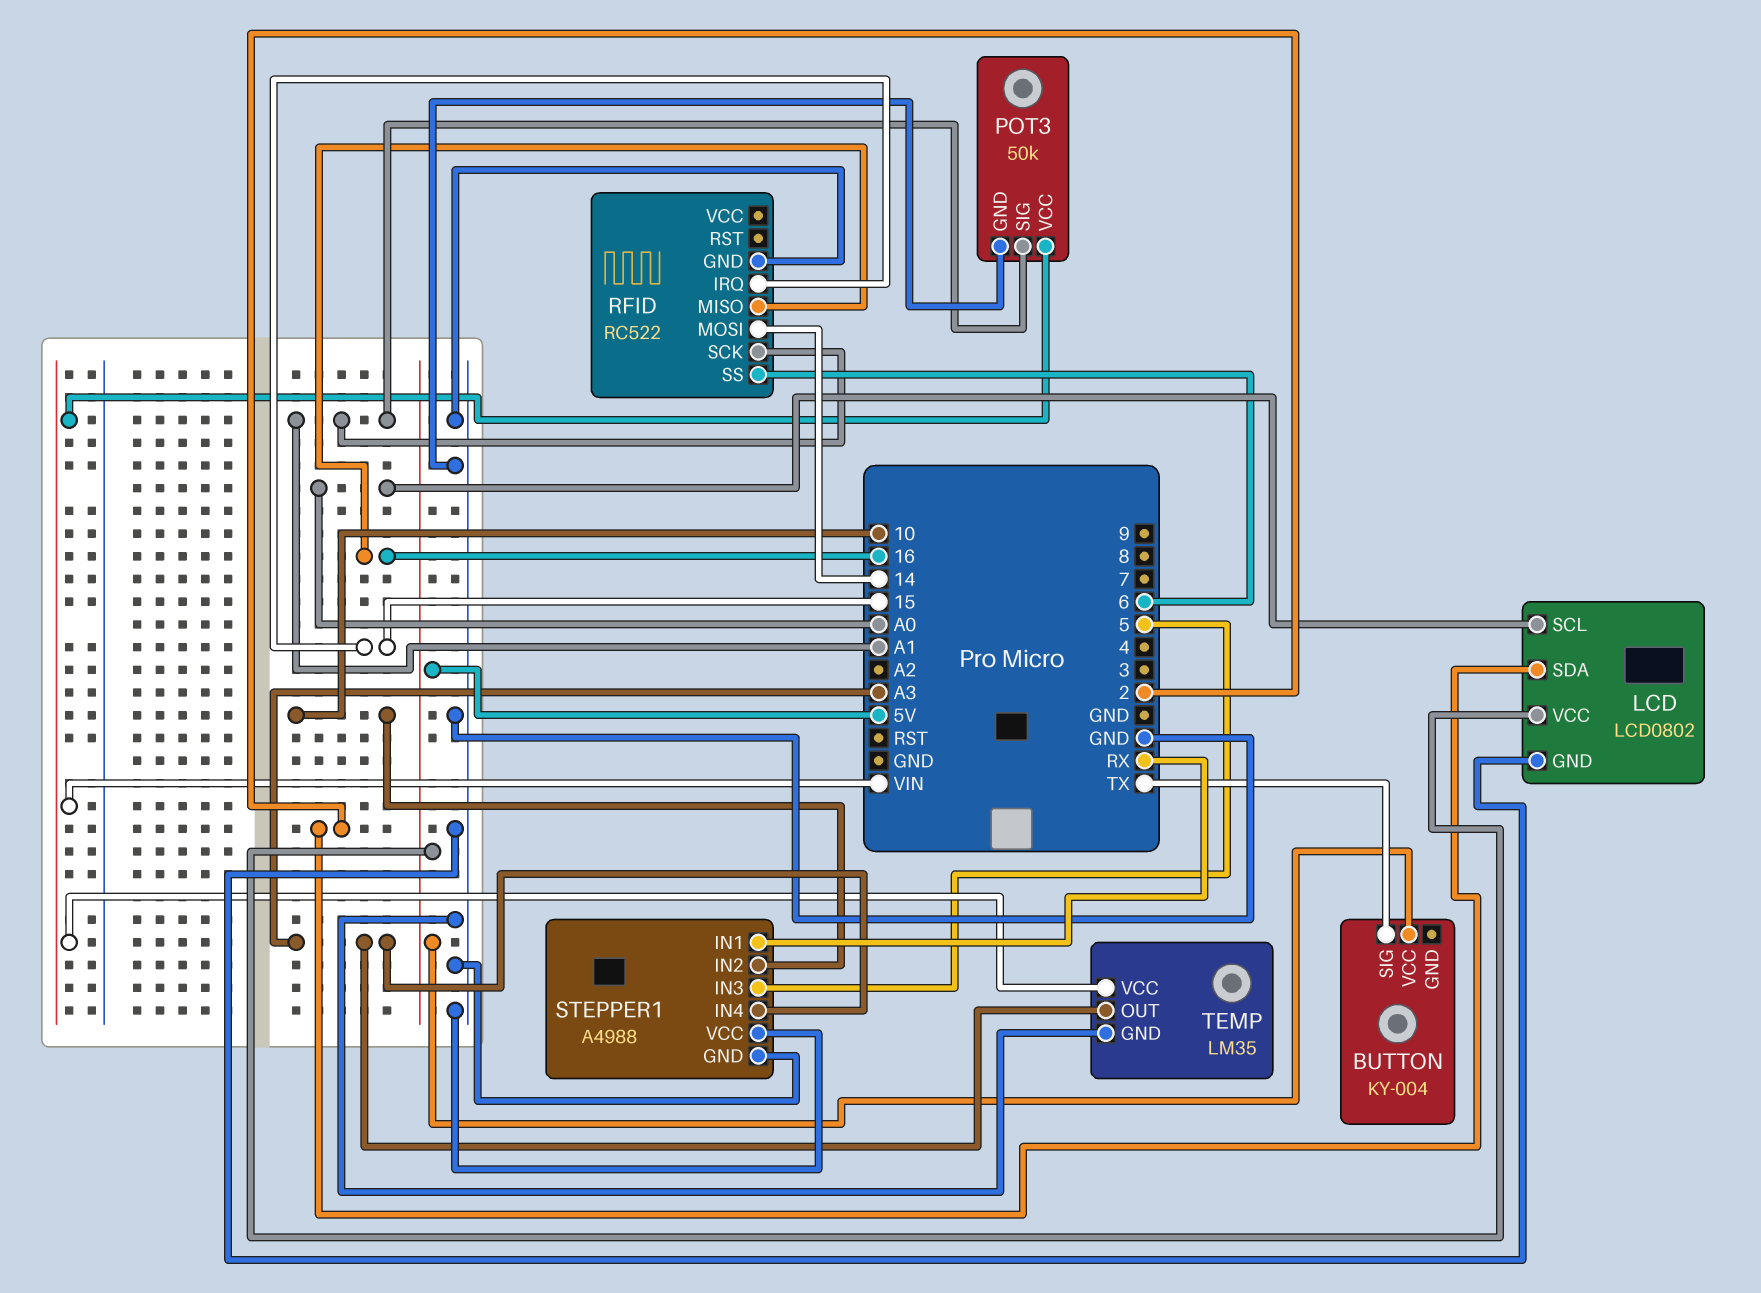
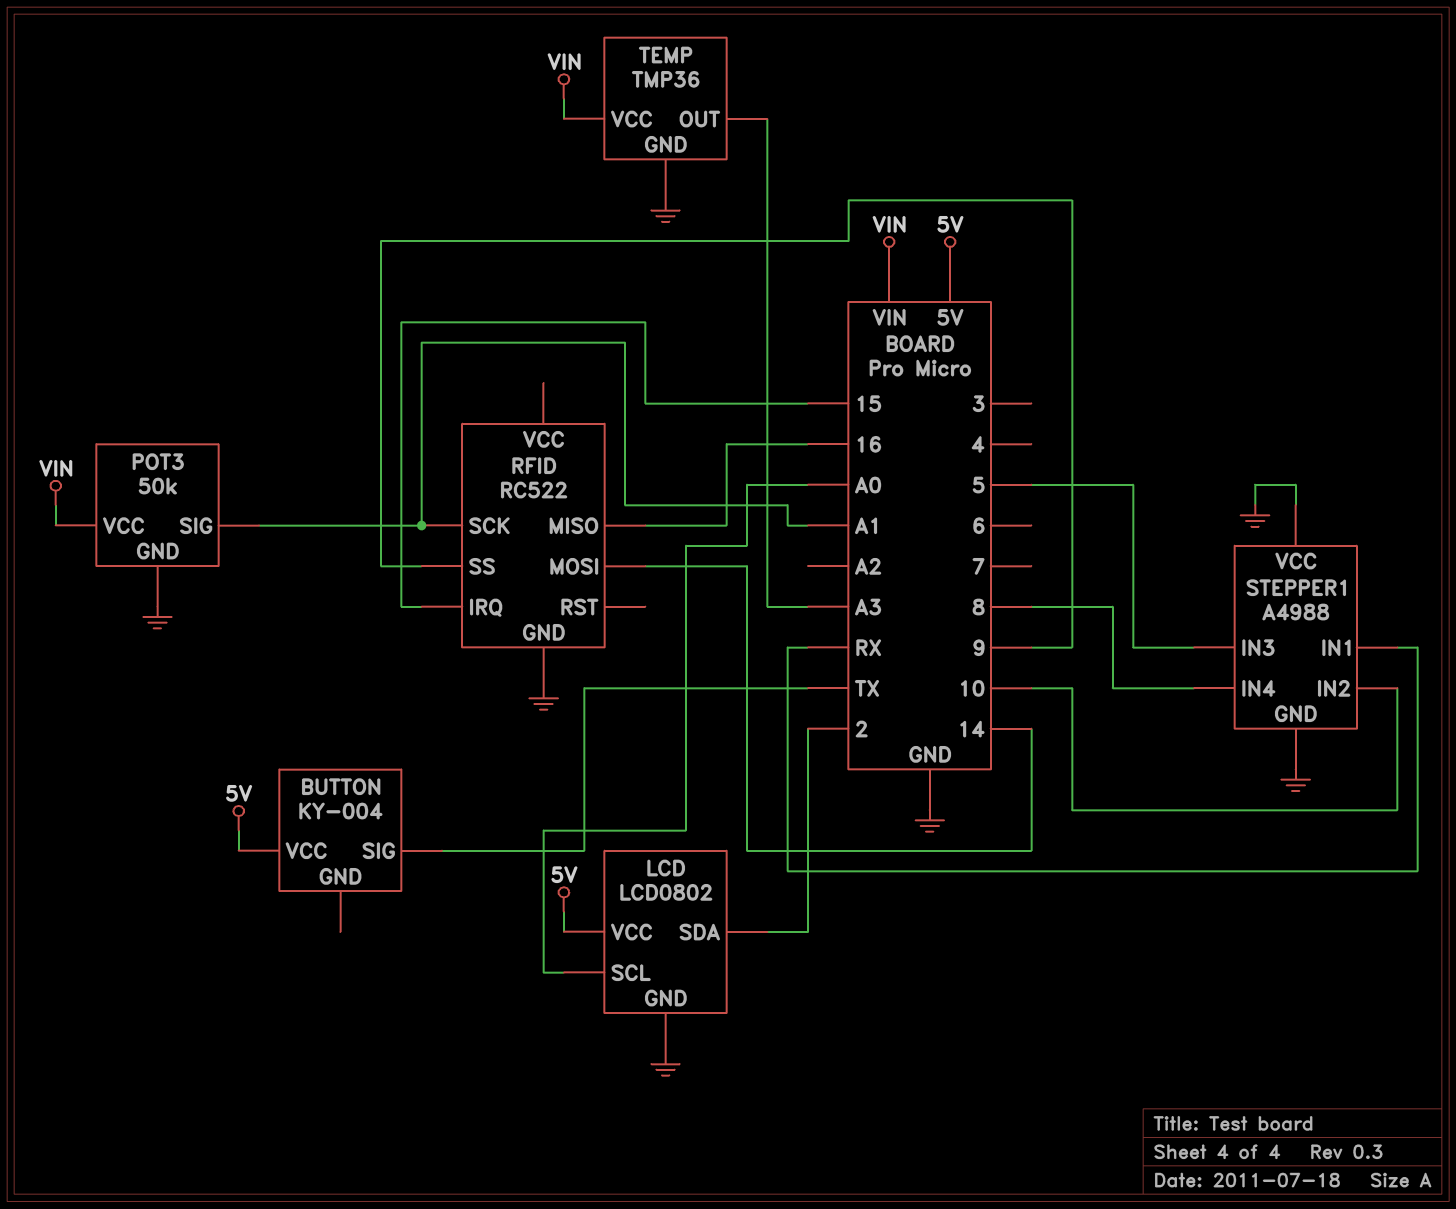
RFID pin SS: 6 -> 9
STEPPER1 pin IN4: A3 -> 8
TEMP: LM35 -> TMP36

